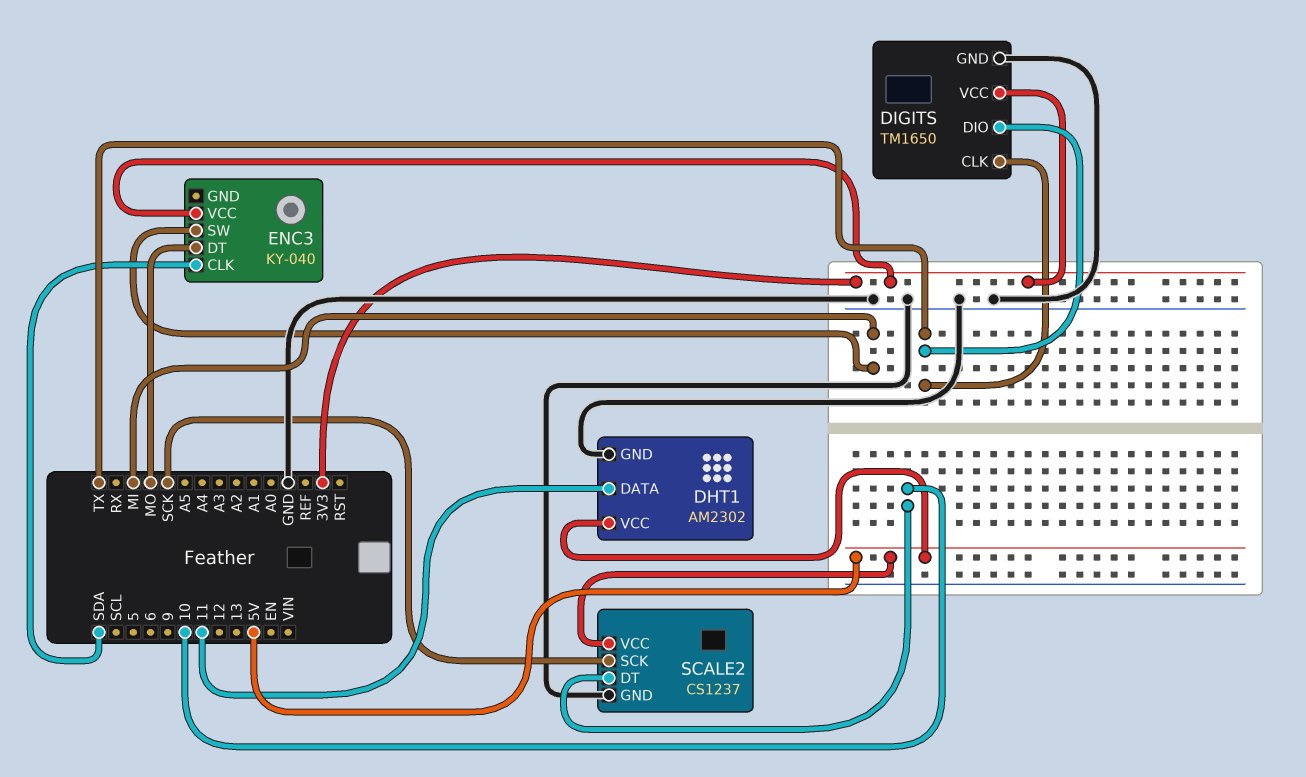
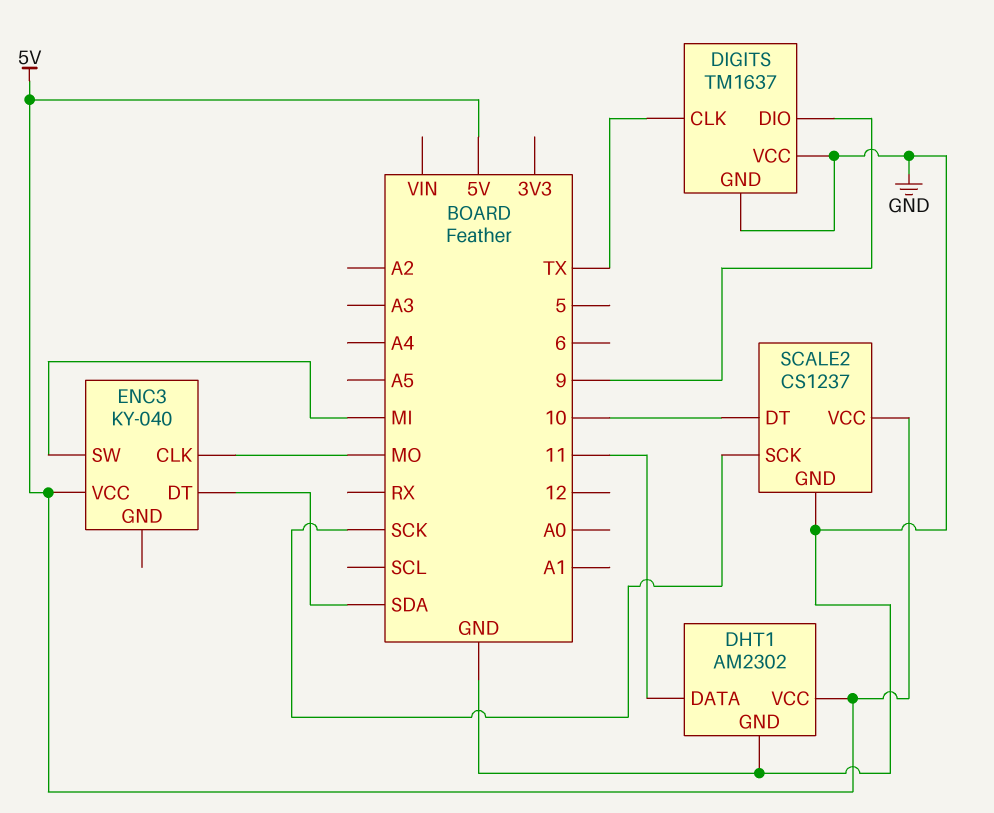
DIGITS: TM1650 -> TM1637
DIGITS pin DIO: TX -> 9
DIGITS pin VCC: 3V3 -> GND
ENC3 pin CLK: SDA -> MO
ENC3 pin DT: MO -> SDA
ENC3 pin VCC: 3V3 -> 5V

